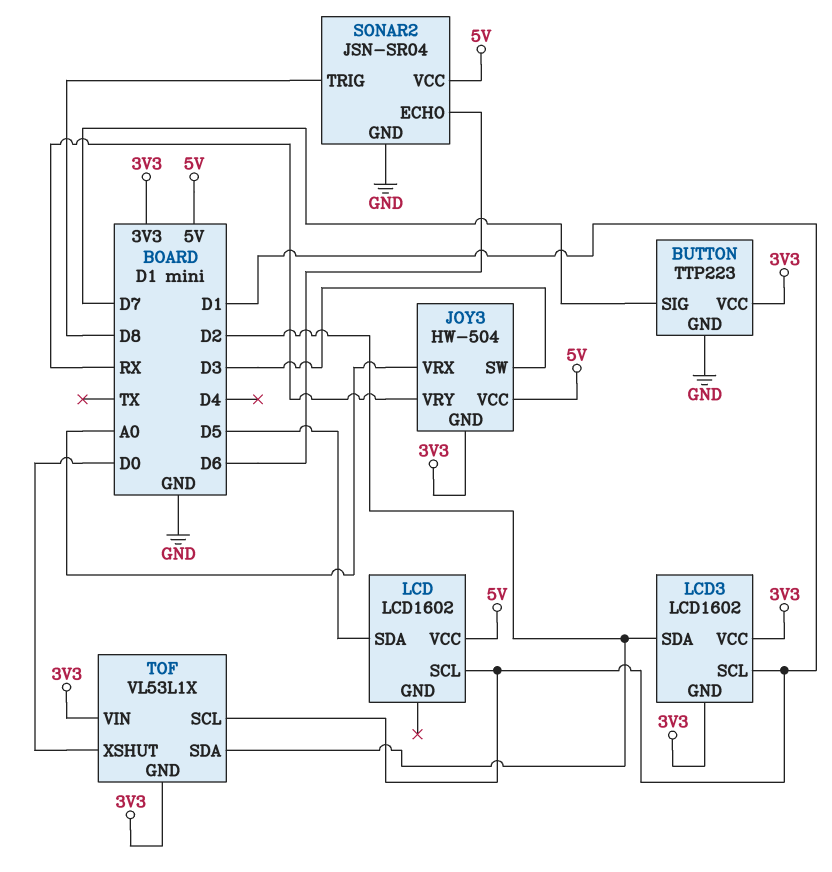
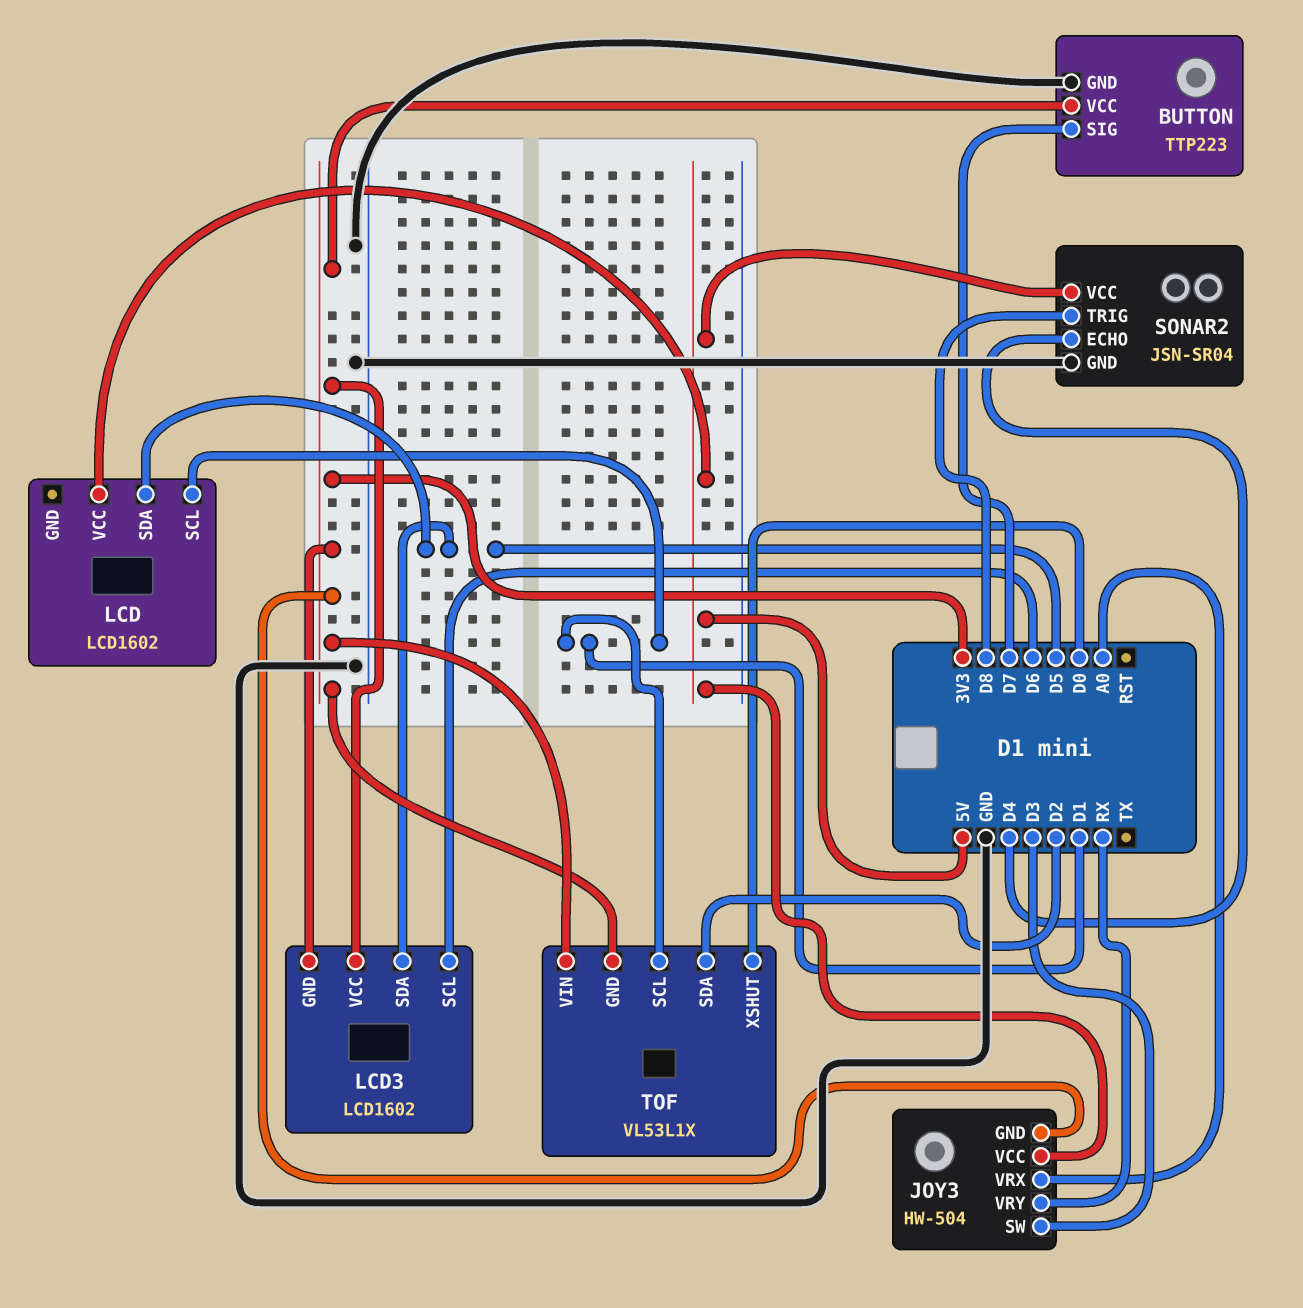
LCD3 pin SCL: D1 -> D6
LCD3 pin SDA: D2 -> D5
SONAR2 pin ECHO: D6 -> D4

